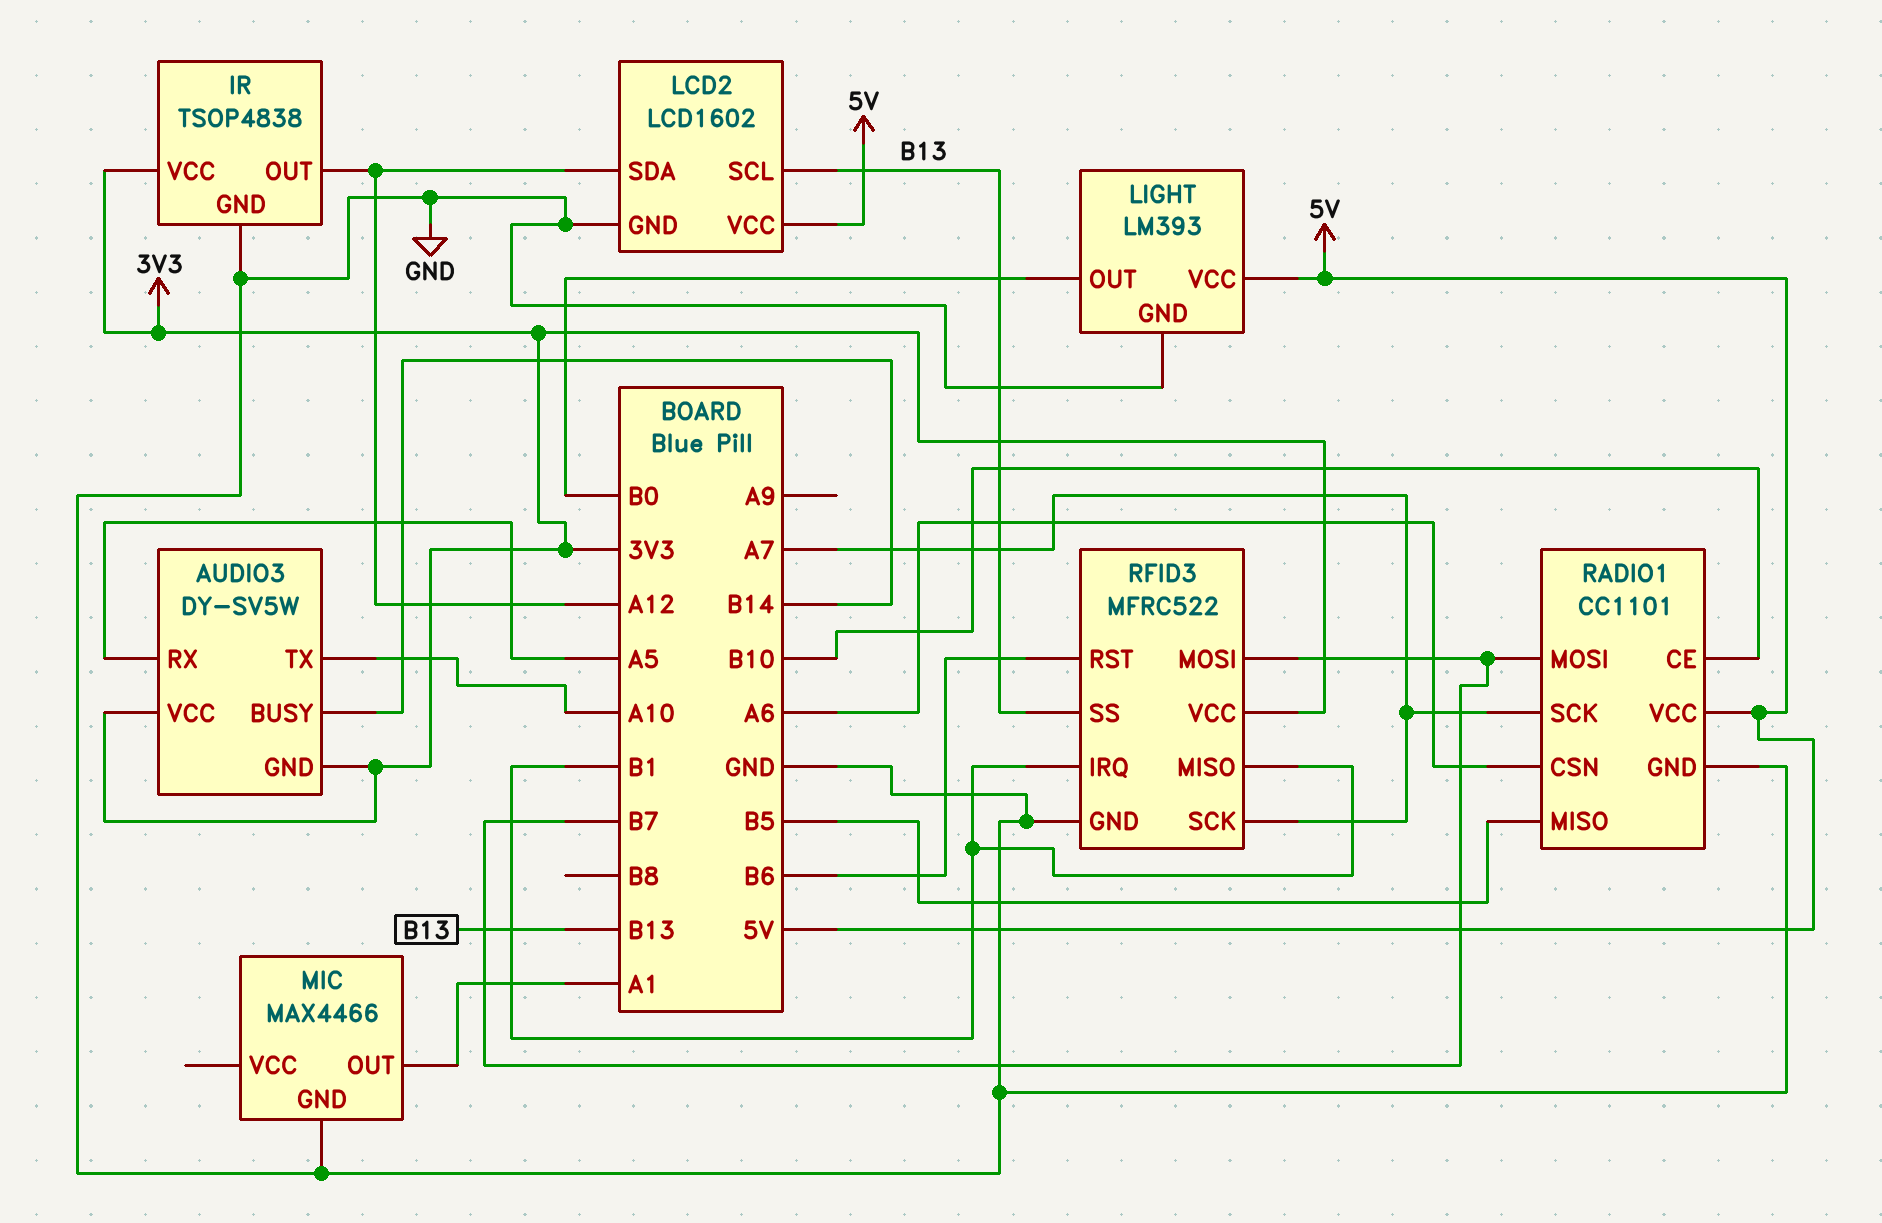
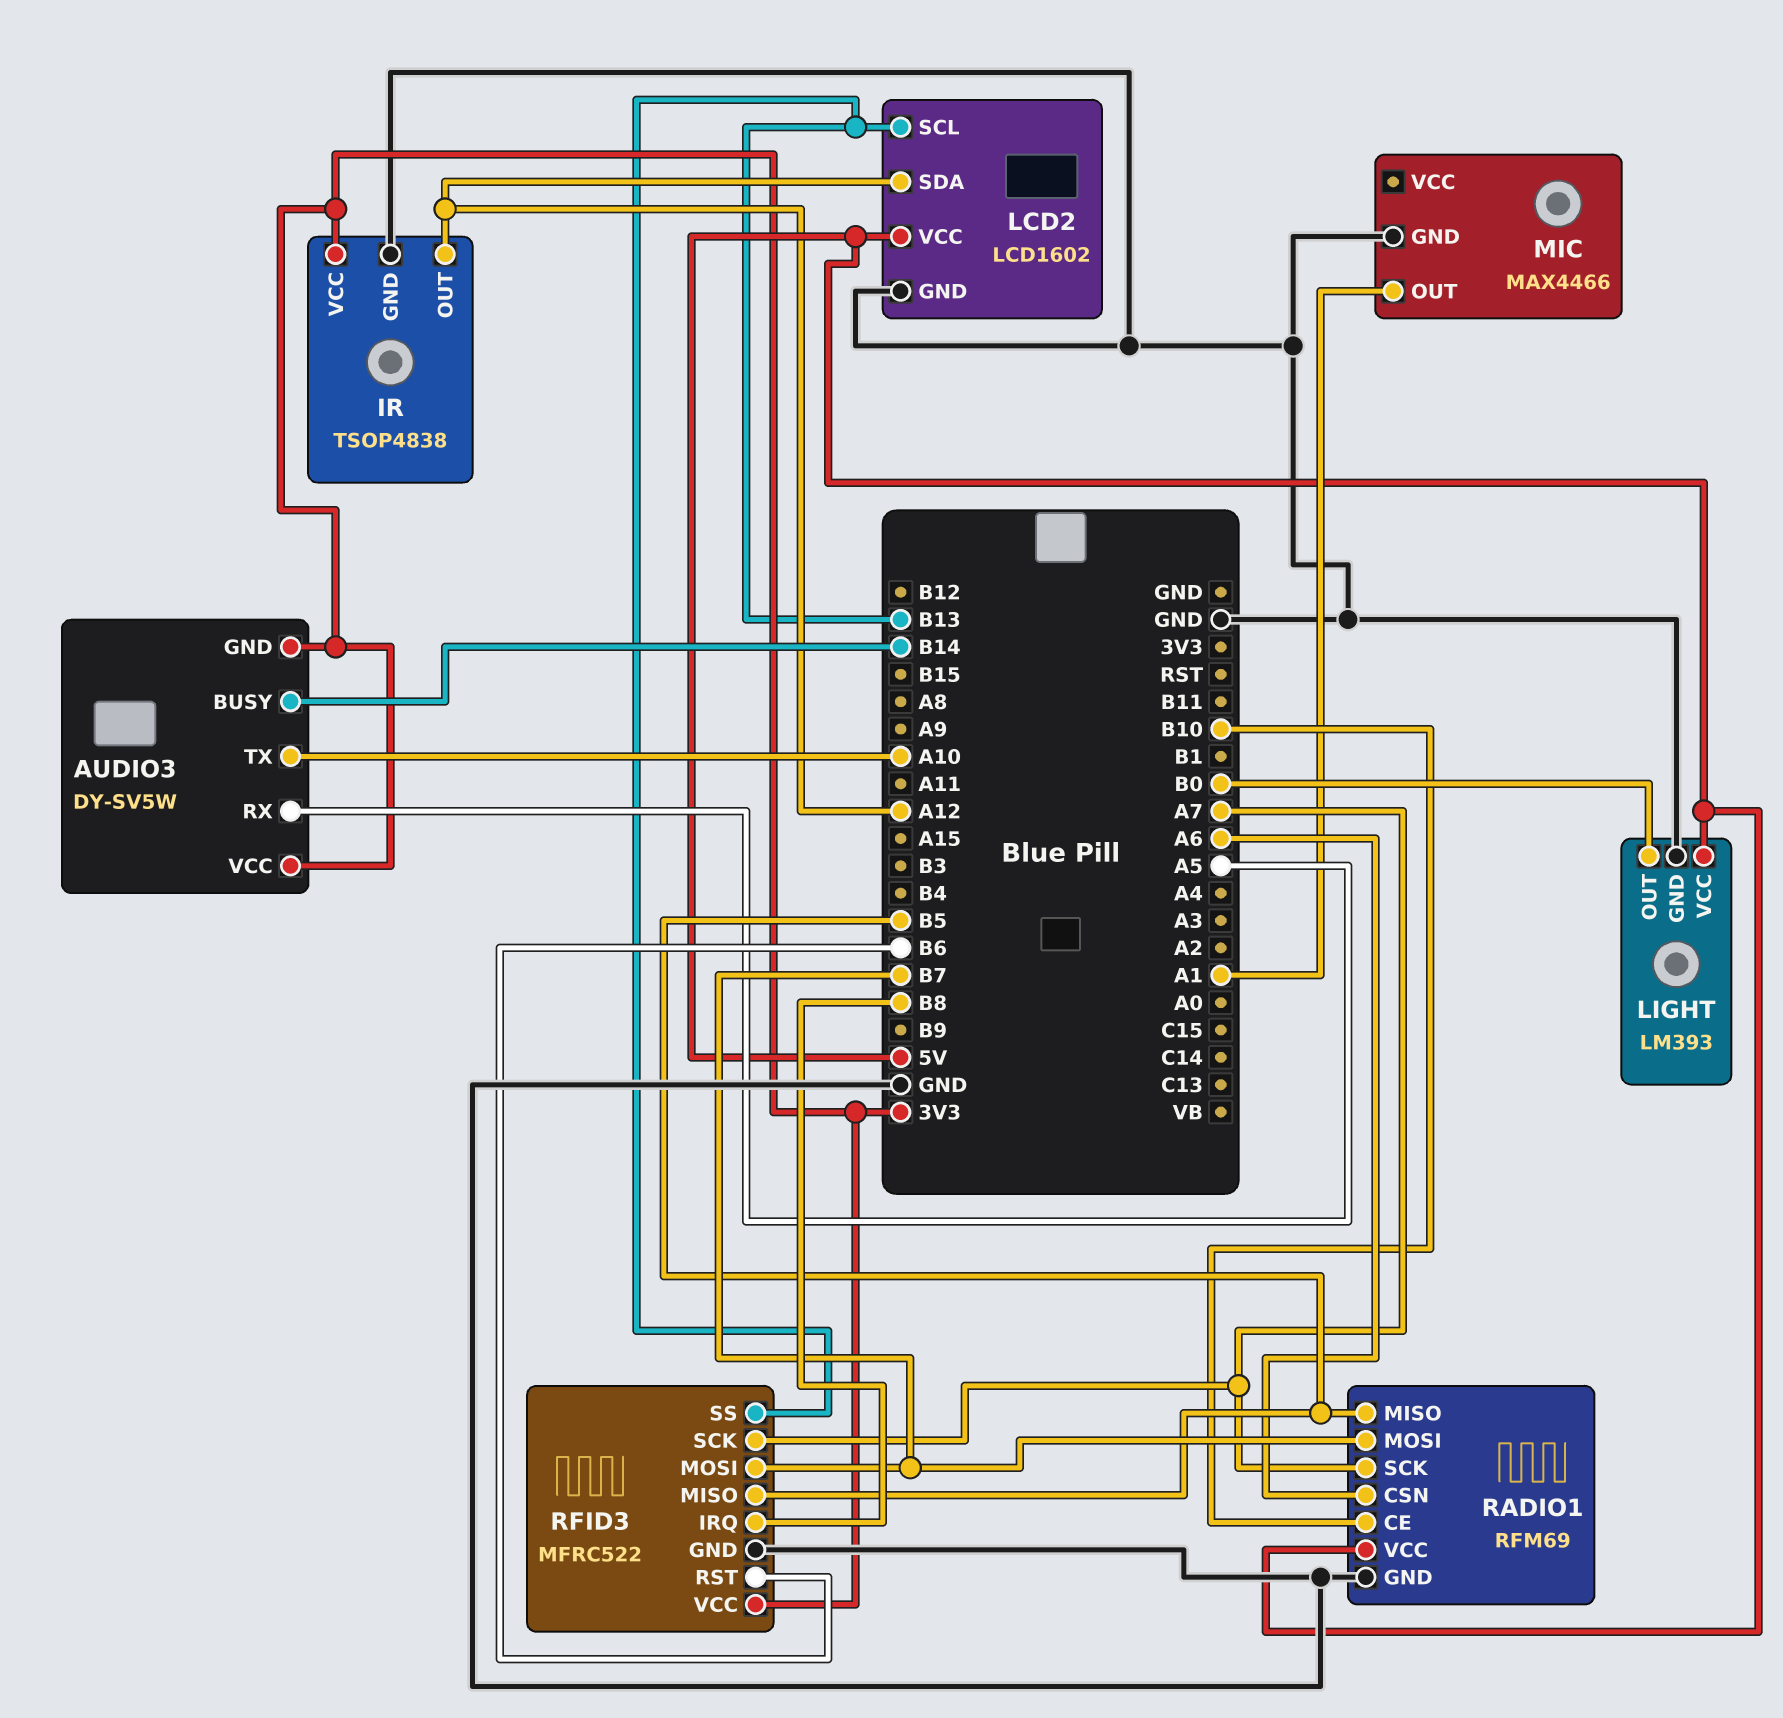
RADIO1: CC1101 -> RFM69
RFID3 pin IRQ: B1 -> B8
RFID3 pin MISO: B1 -> B5

